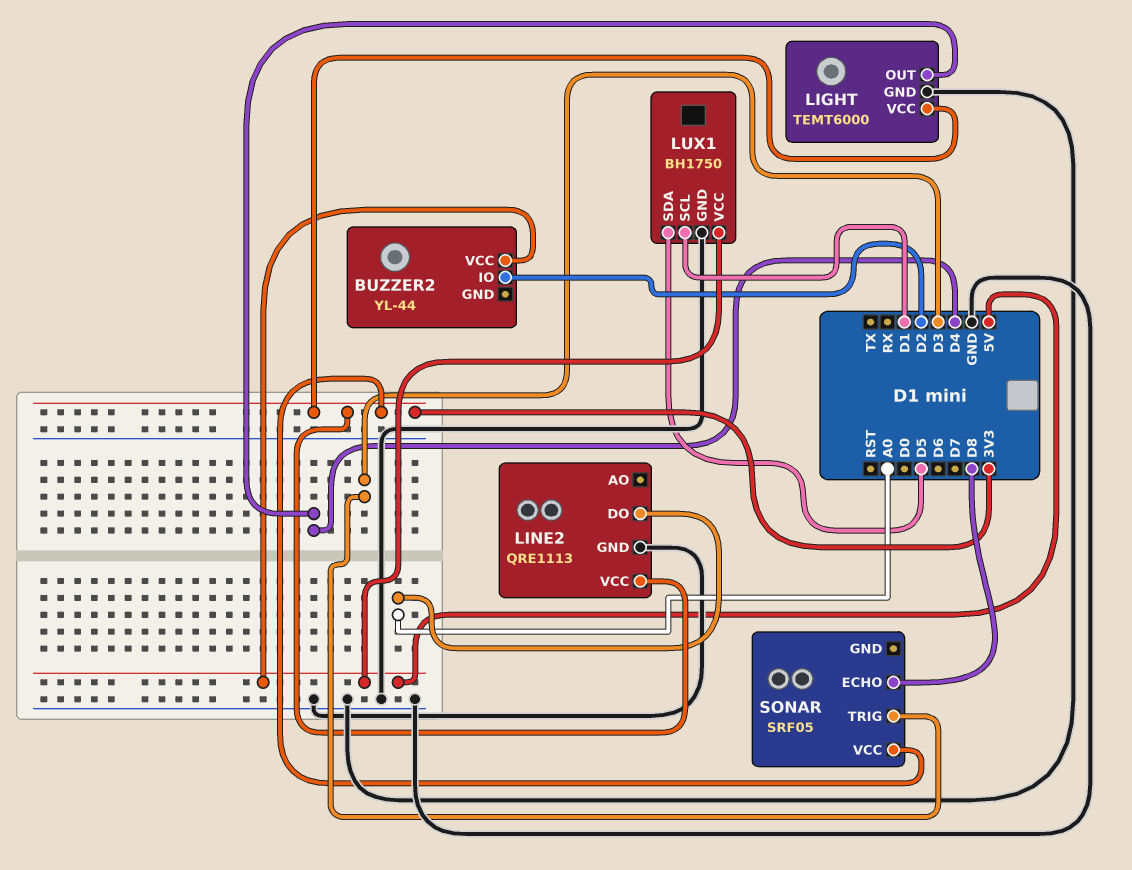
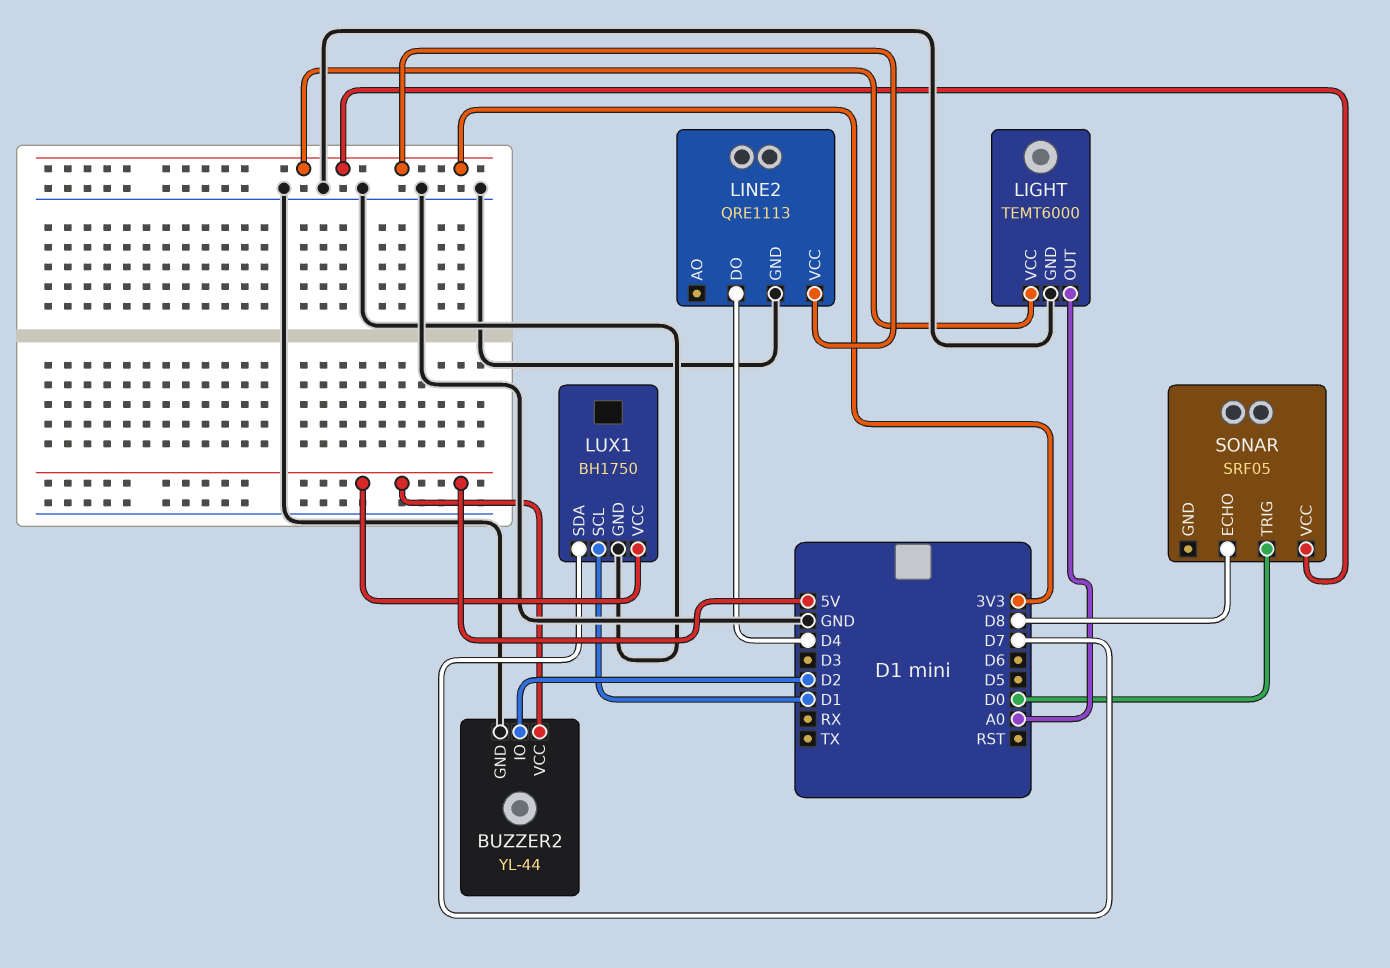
BUZZER2 pin GND: none -> GND
LIGHT pin OUT: D4 -> A0
LINE2 pin DO: A0 -> D4
LUX1 pin SDA: D5 -> D7
SONAR pin TRIG: D3 -> D0

